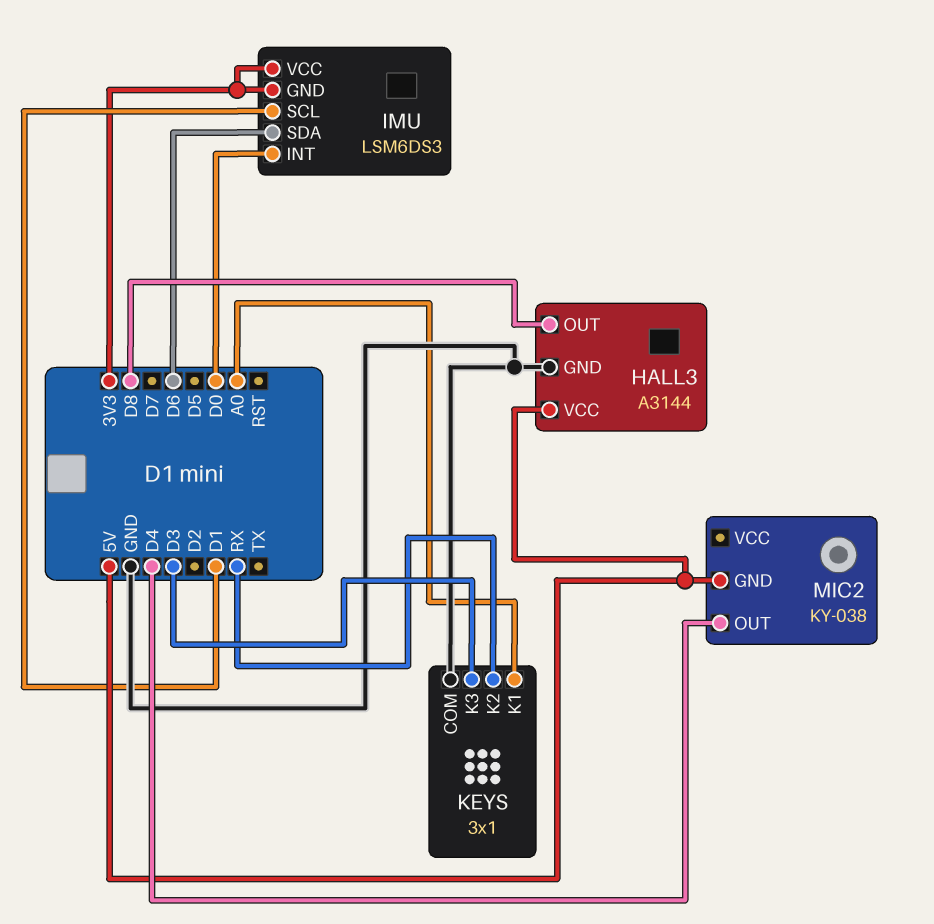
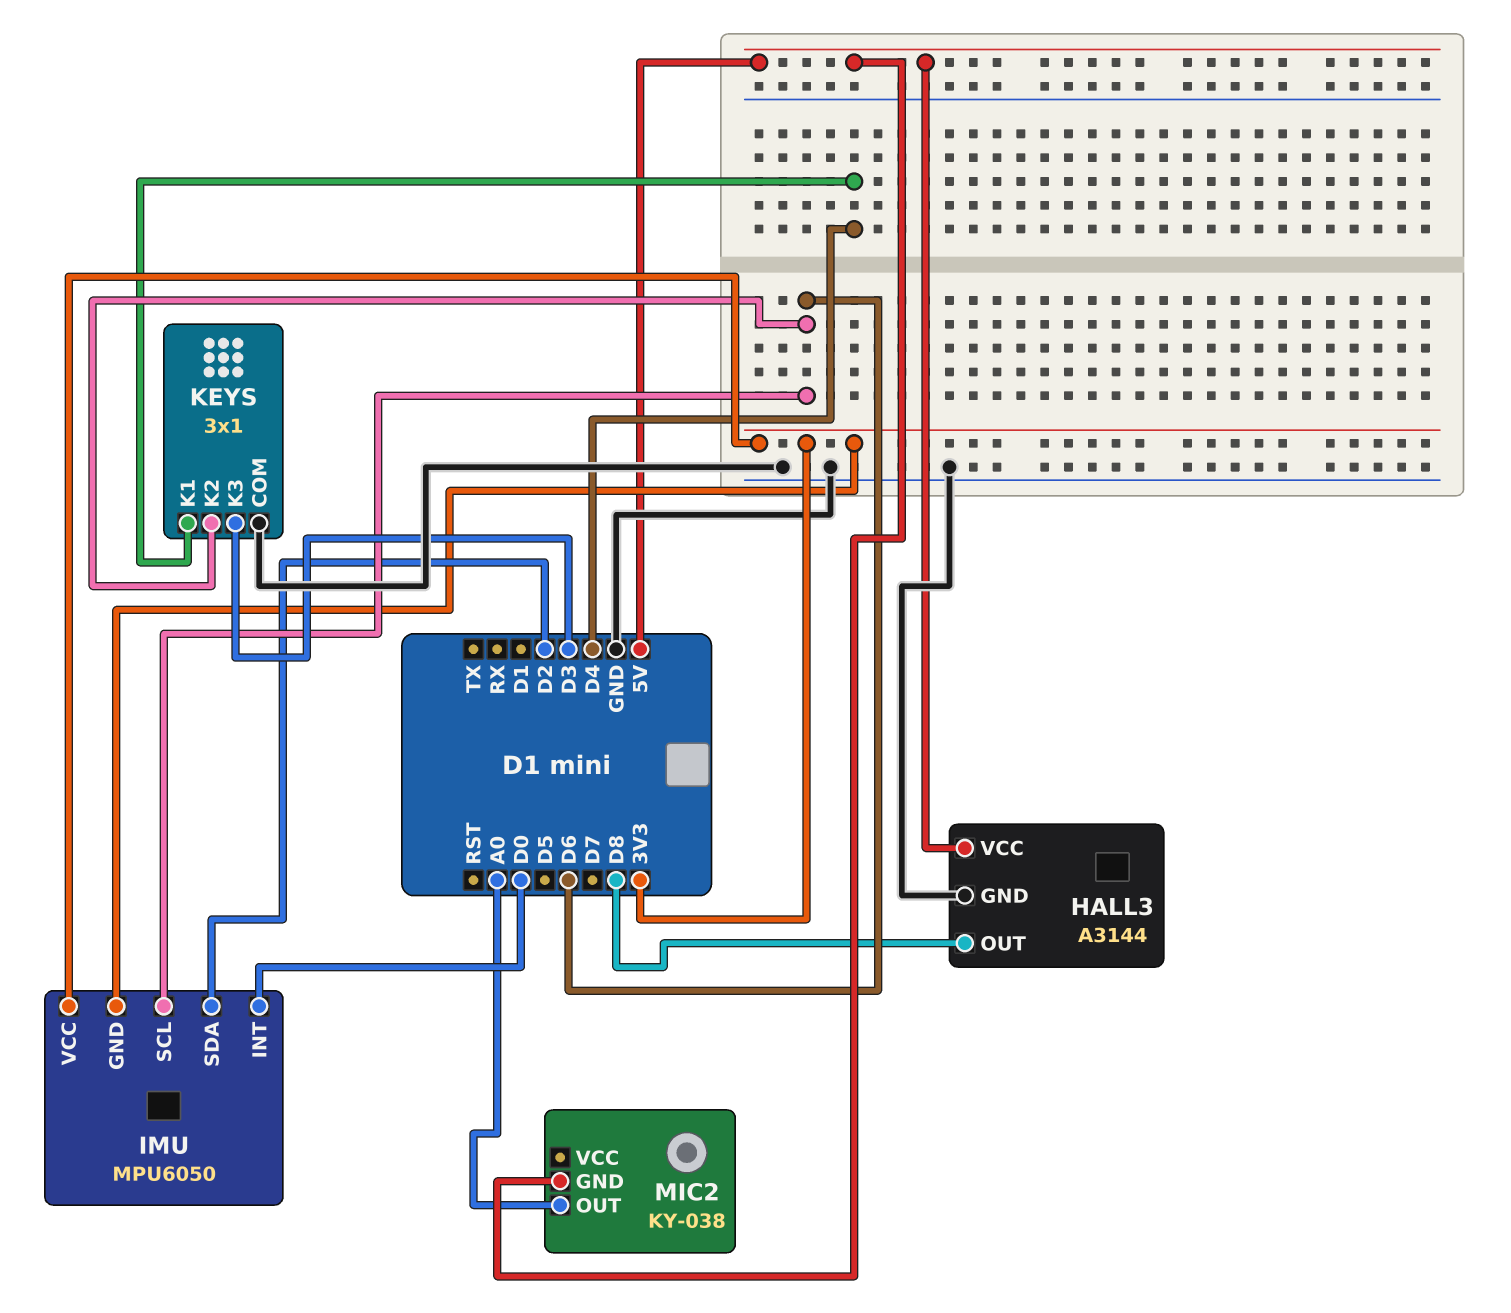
IMU: LSM6DS3 -> MPU6050
IMU pin SCL: D1 -> D6
IMU pin SDA: D6 -> D2
KEYS pin K1: A0 -> D4
KEYS pin K2: RX -> D6
MIC2 pin OUT: D4 -> A0

